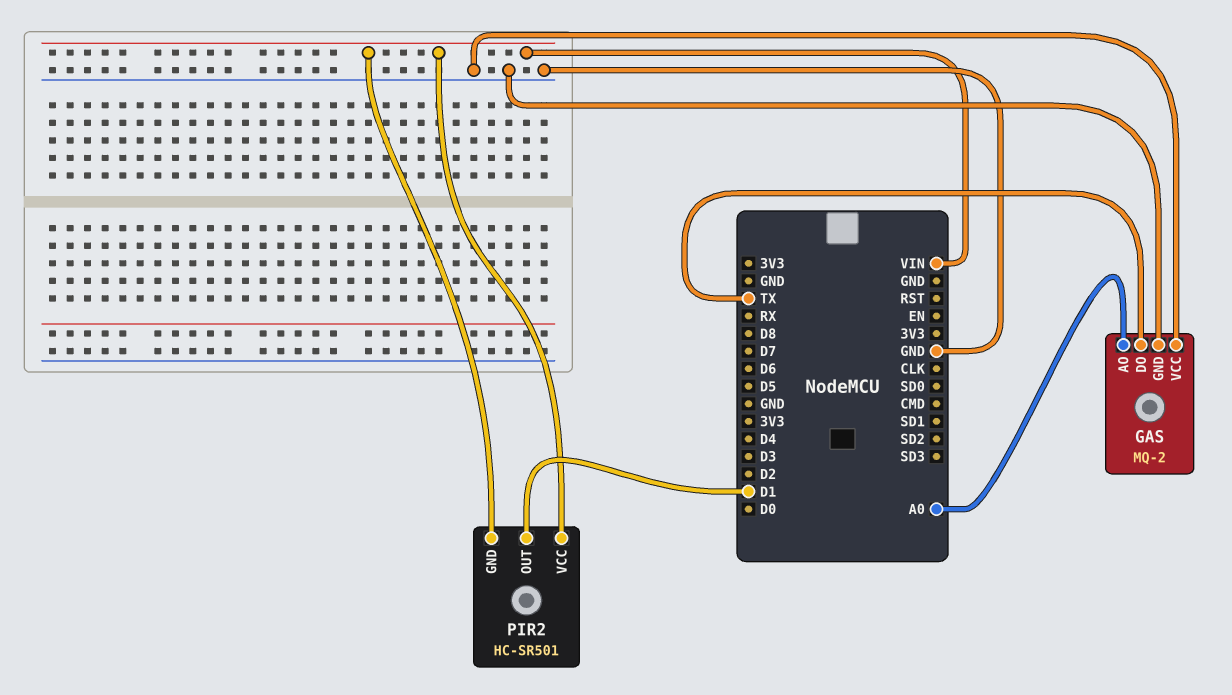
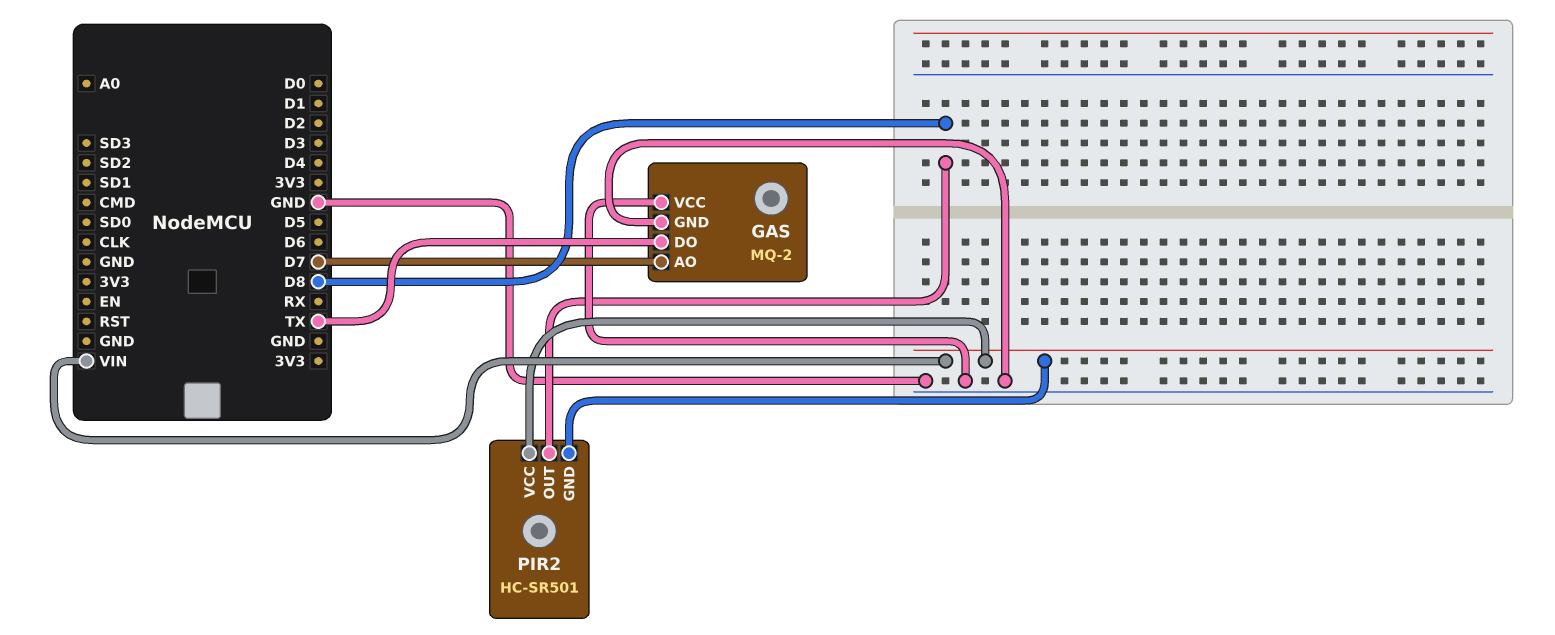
GAS pin AO: A0 -> D7
PIR2 pin OUT: D1 -> D8

